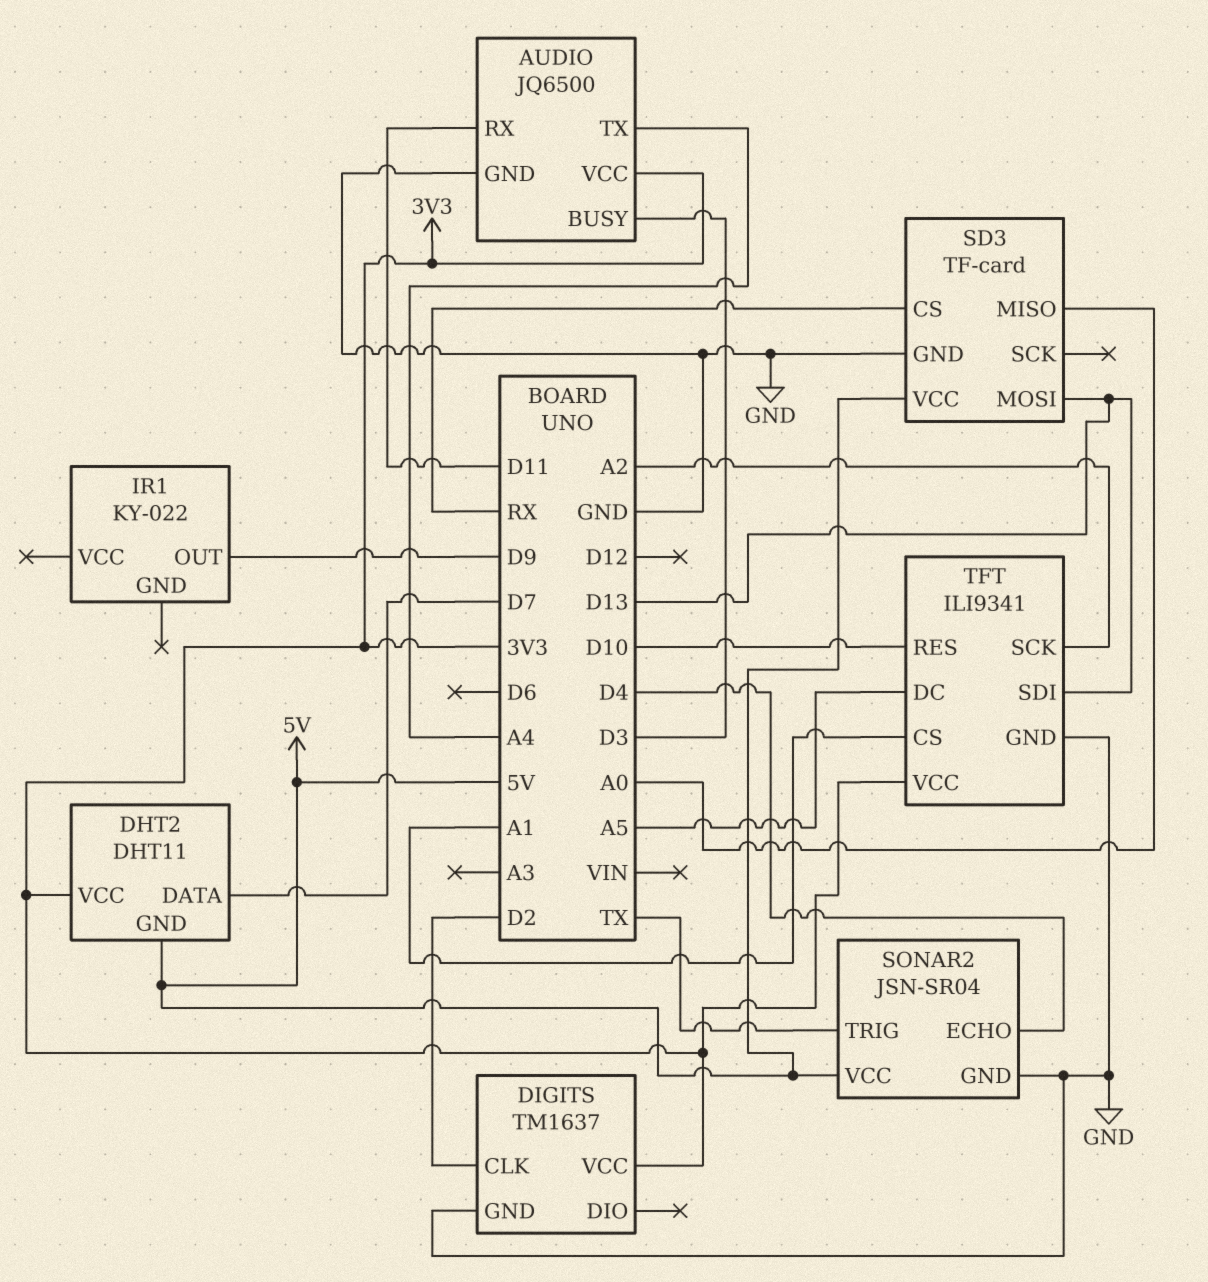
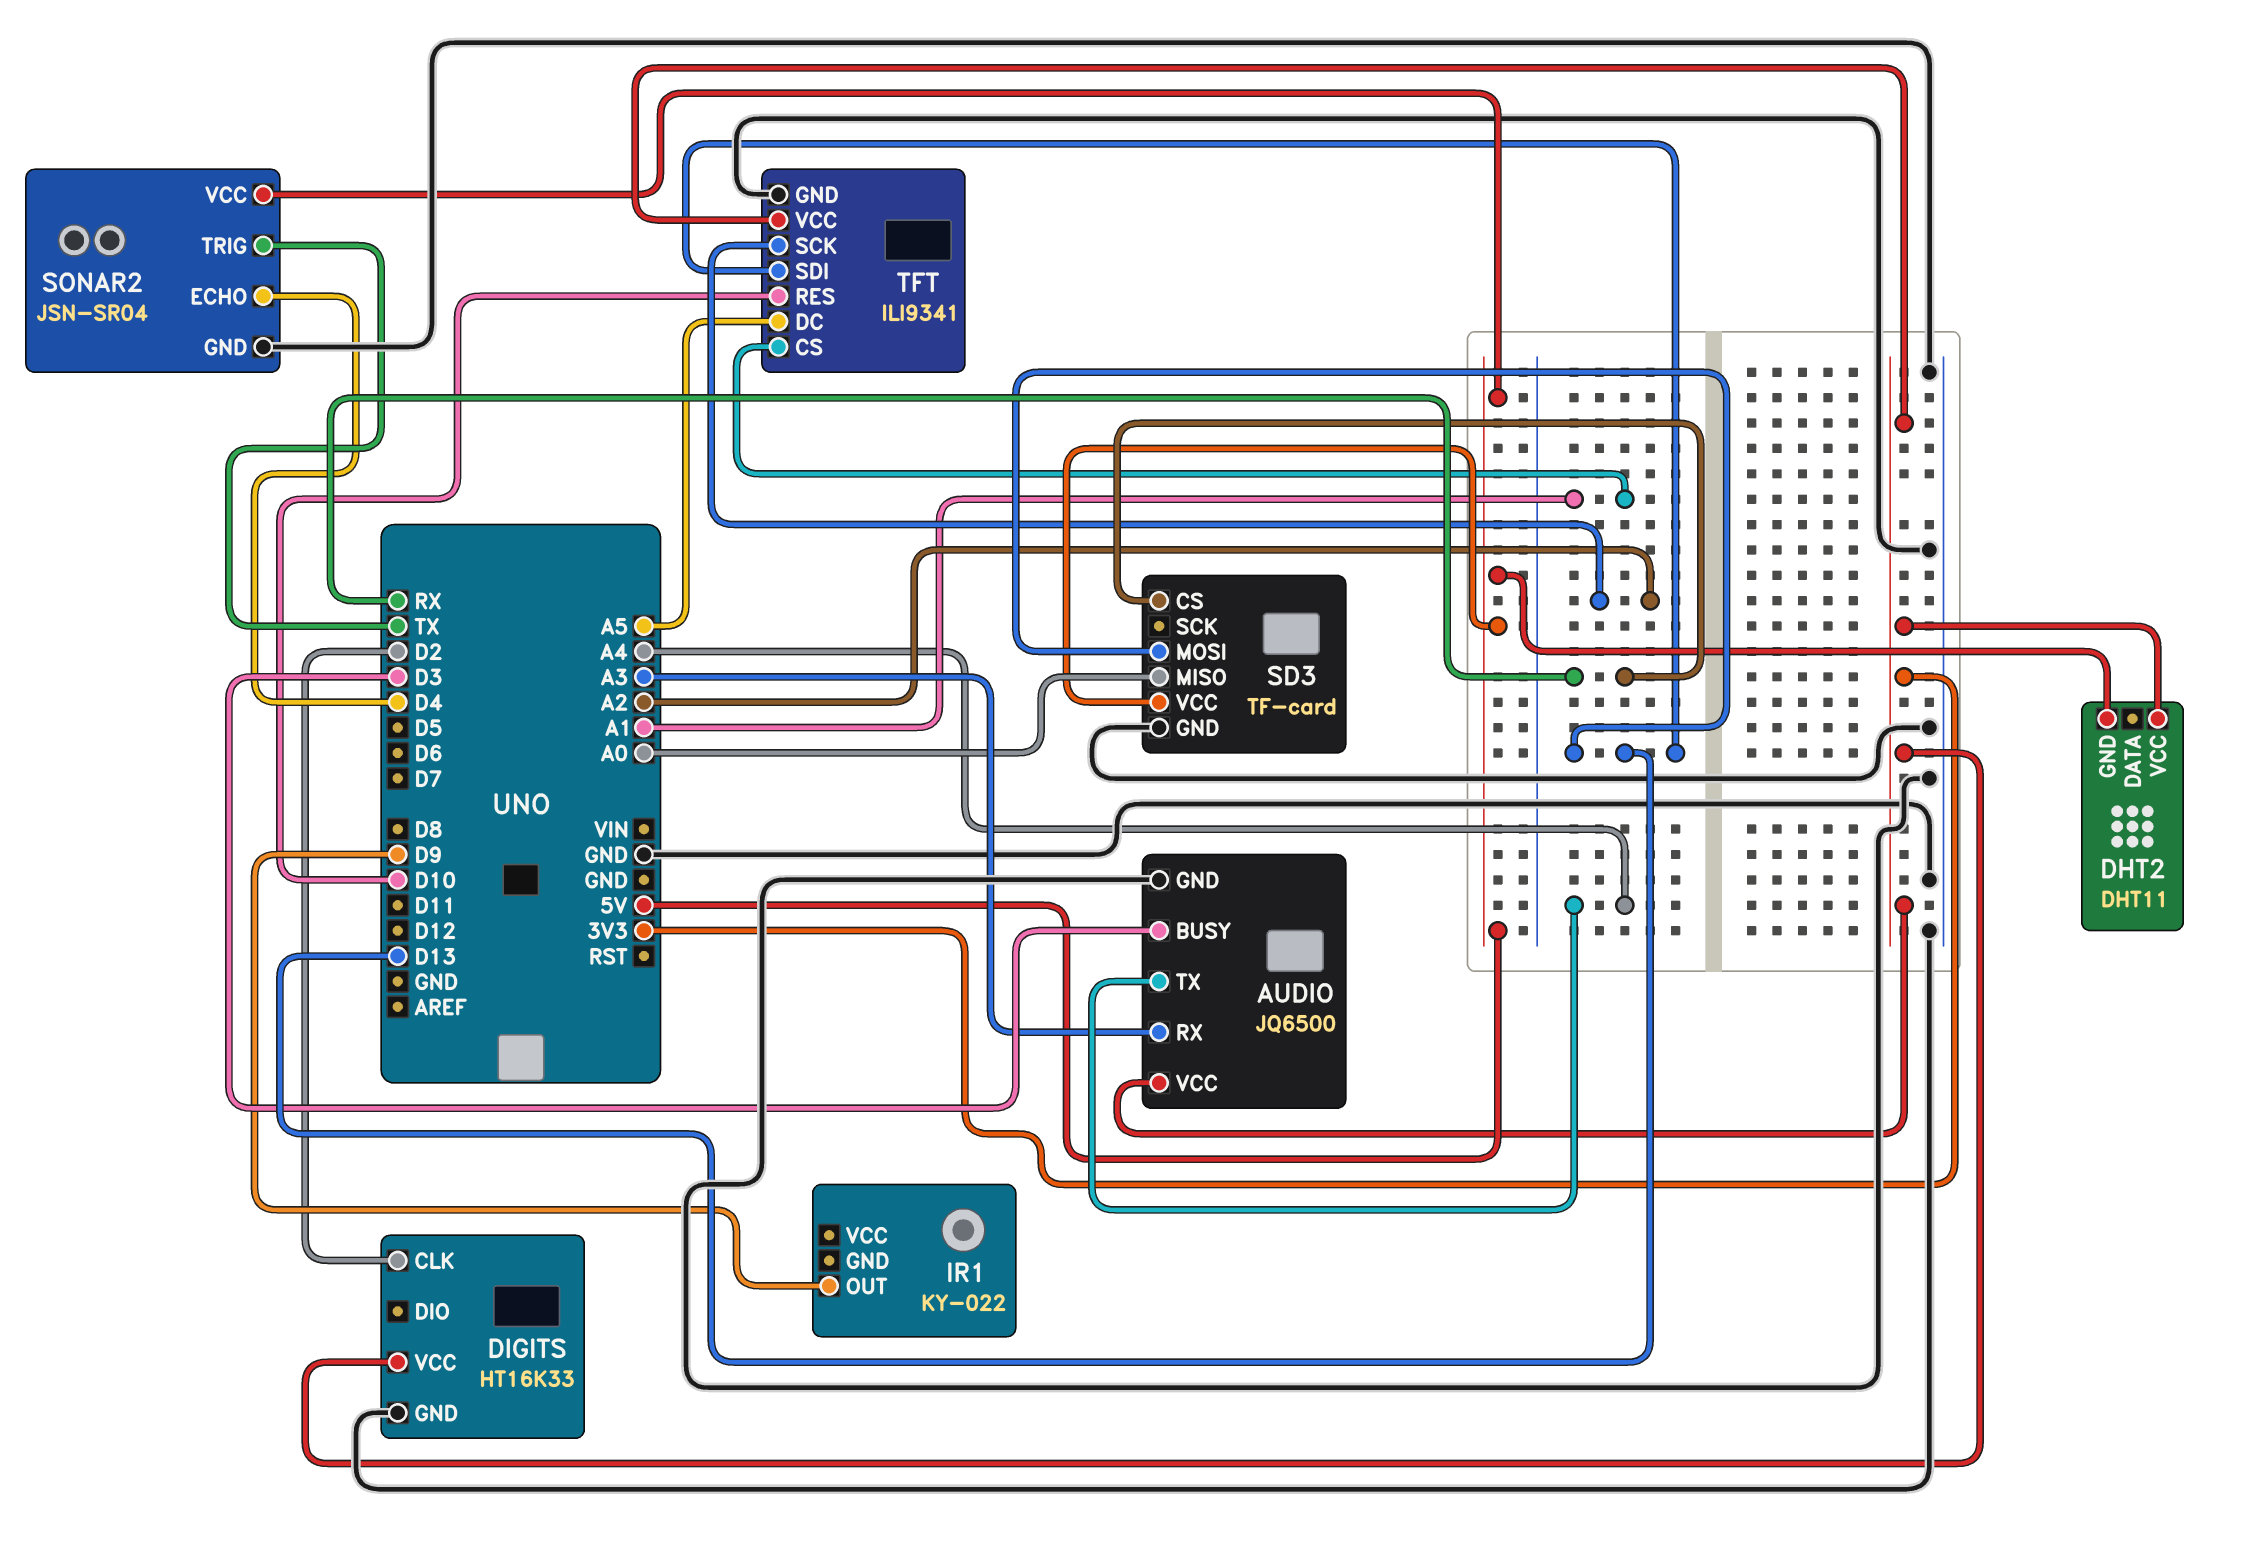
AUDIO pin RX: D11 -> A3
DHT2 pin DATA: D7 -> none
DIGITS: TM1637 -> HT16K33

